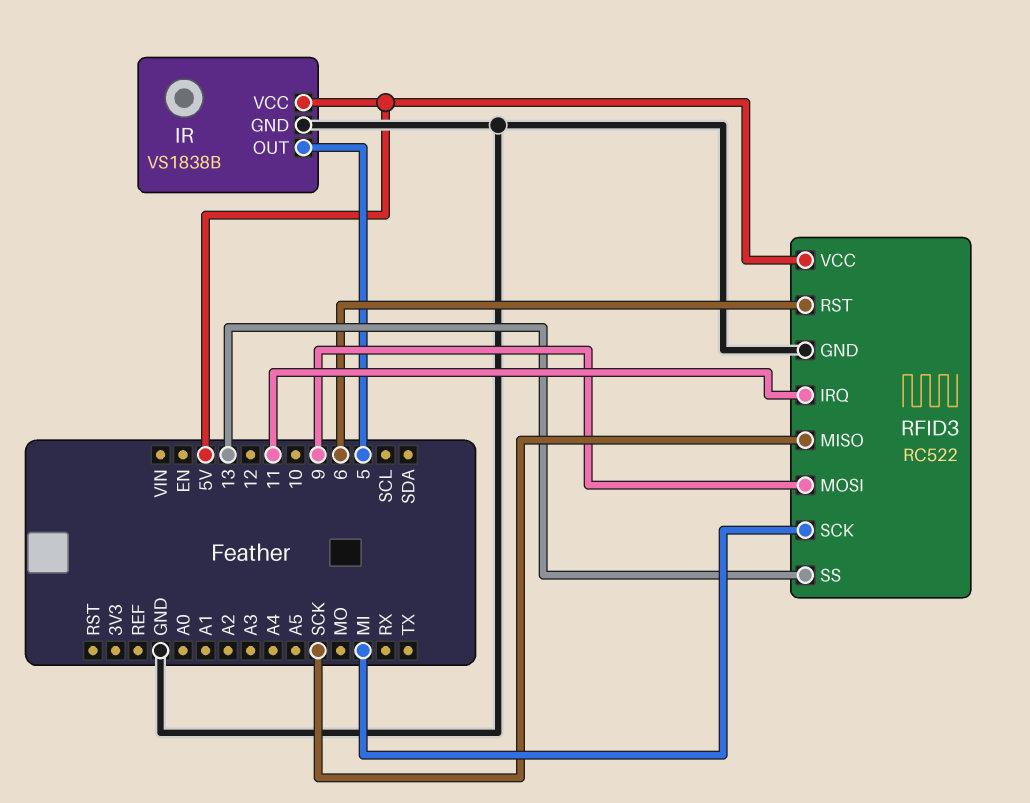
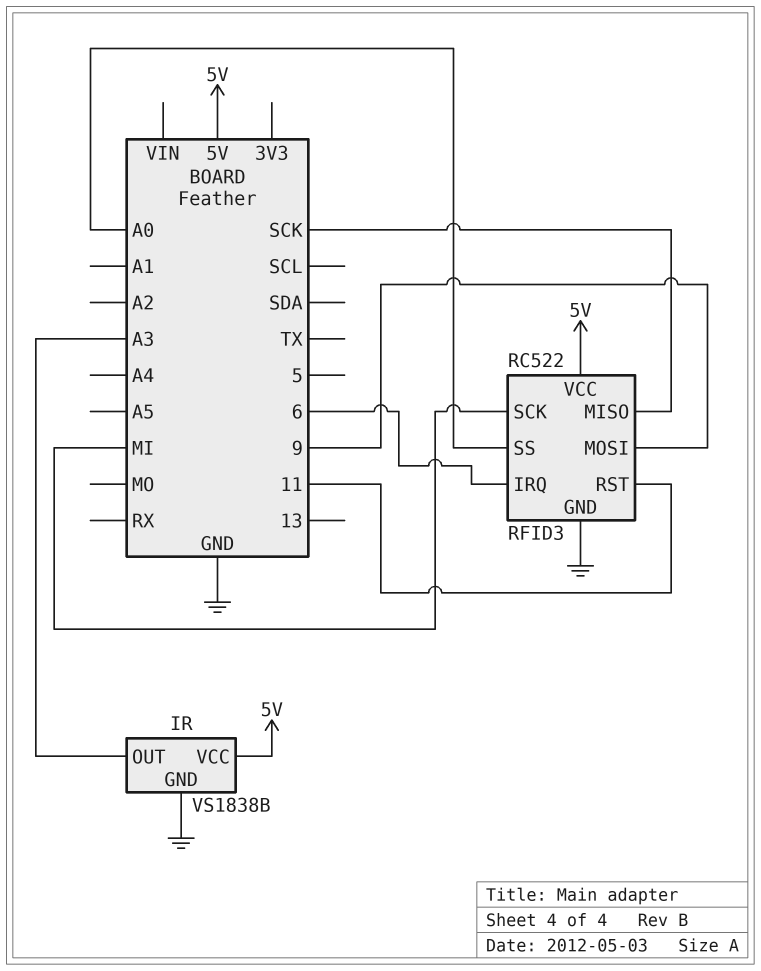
IR pin OUT: 5 -> A3
RFID3 pin IRQ: 11 -> 6
RFID3 pin RST: 6 -> 11
RFID3 pin SS: 13 -> A0

